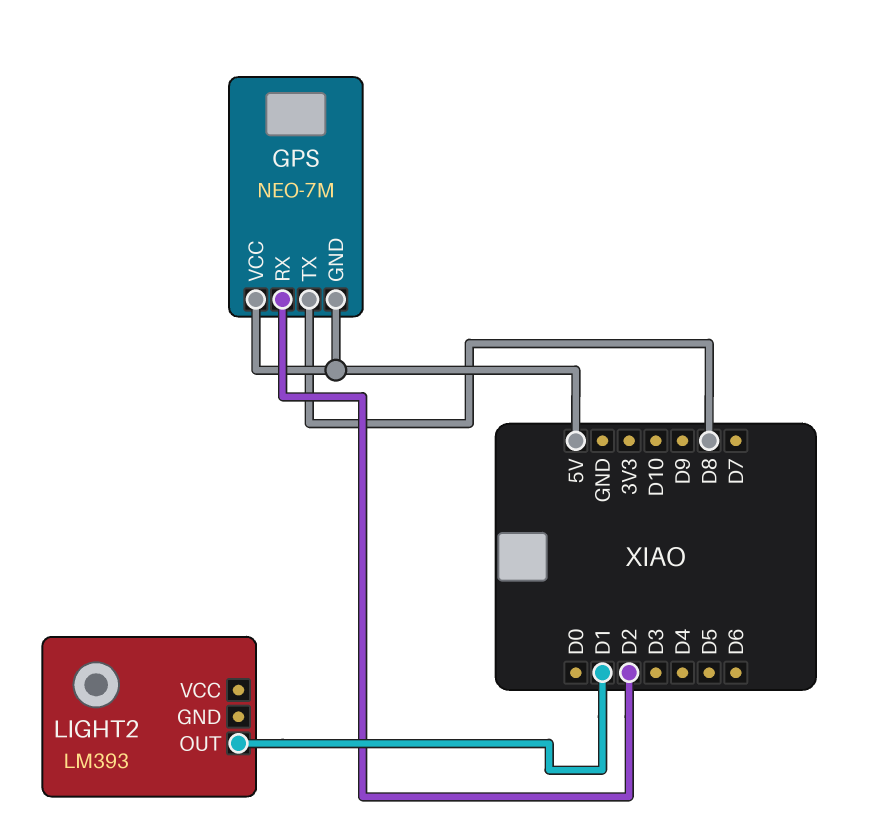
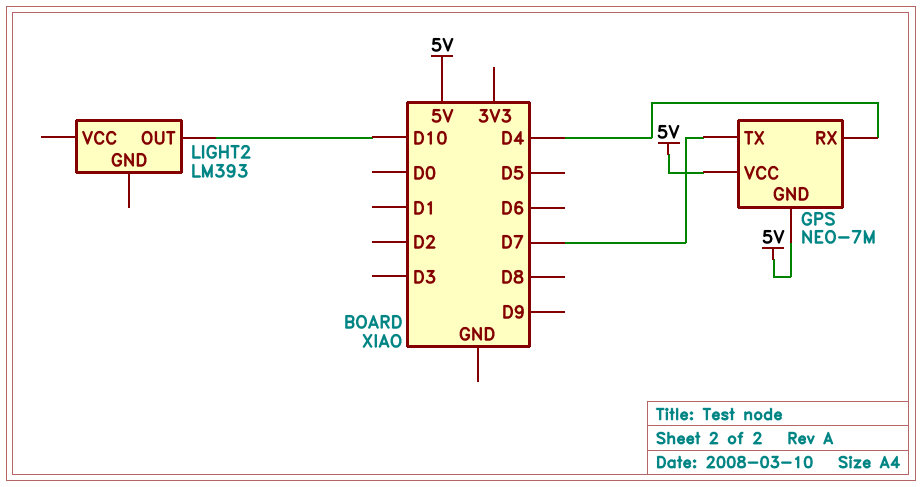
GPS pin RX: D2 -> D4
GPS pin TX: D8 -> D7
LIGHT2 pin OUT: D1 -> D10

